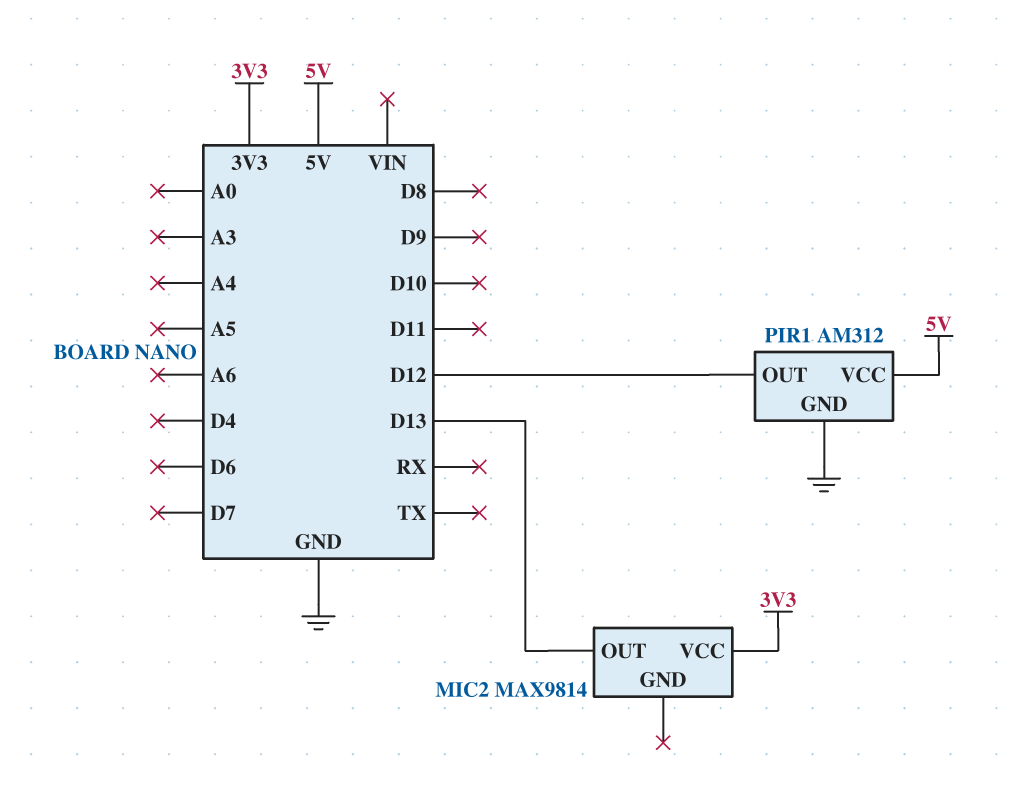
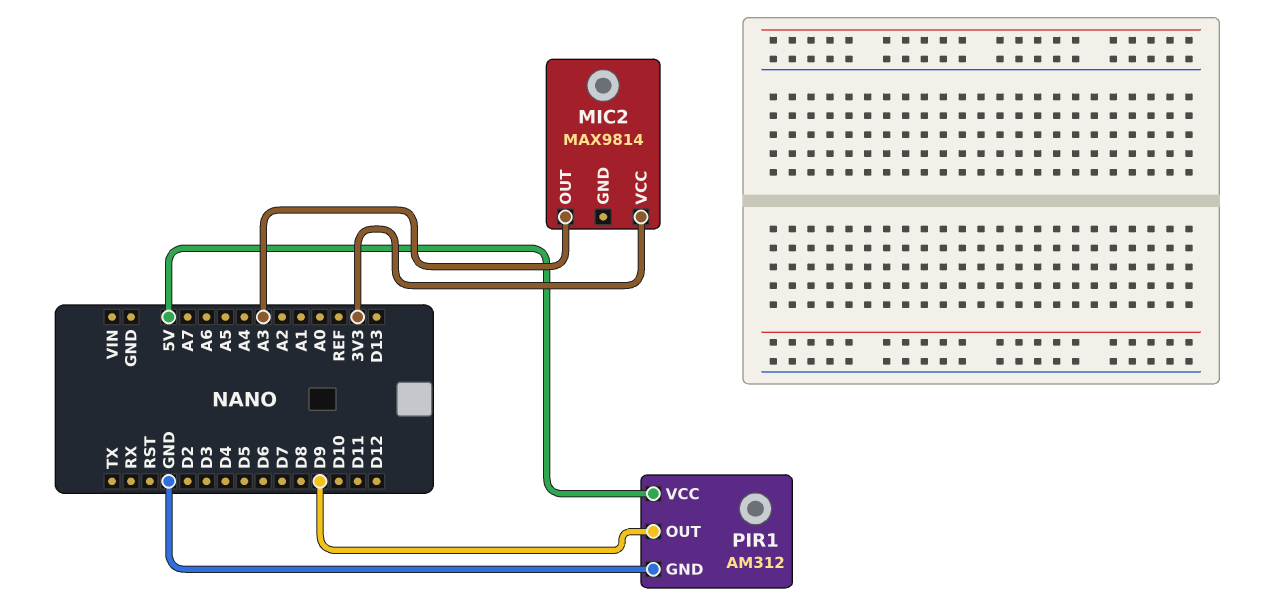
MIC2 pin OUT: D13 -> A3
PIR1 pin OUT: D12 -> D9

